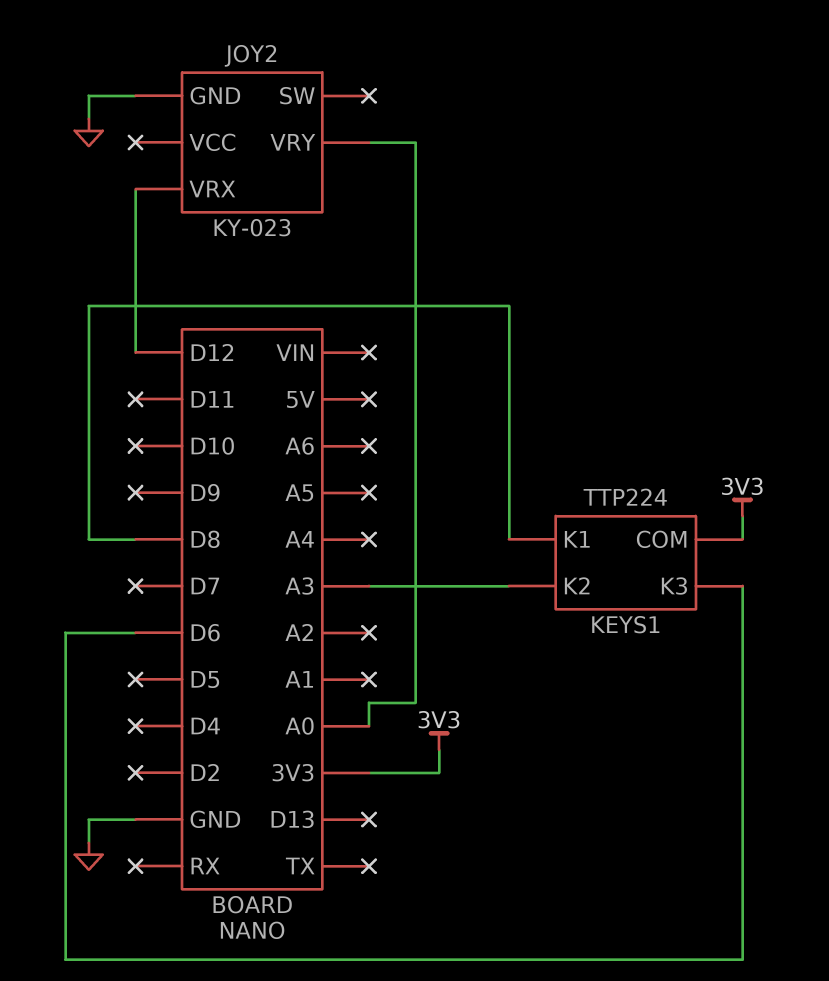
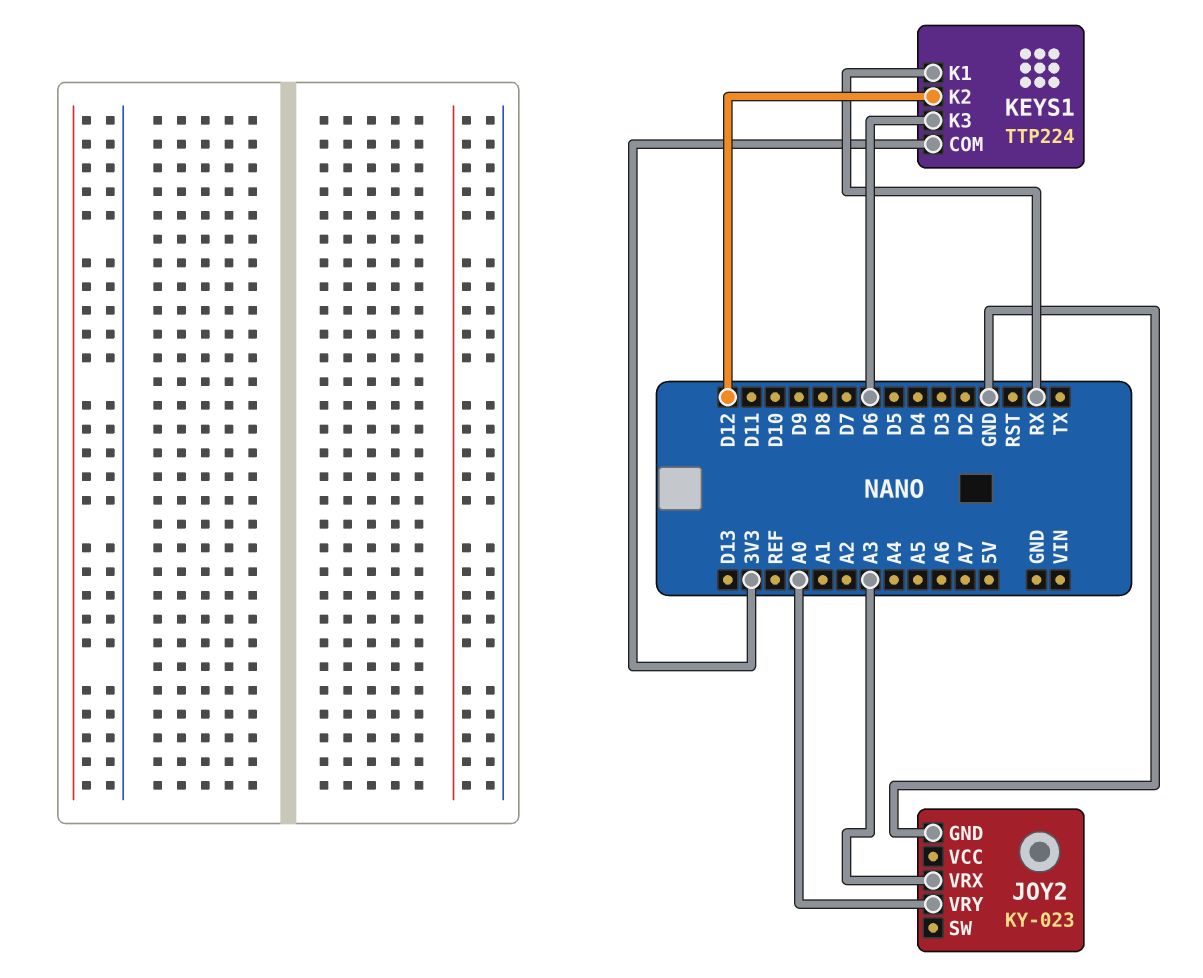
JOY2 pin VRX: D12 -> A3
KEYS1 pin K1: D8 -> RX
KEYS1 pin K2: A3 -> D12

